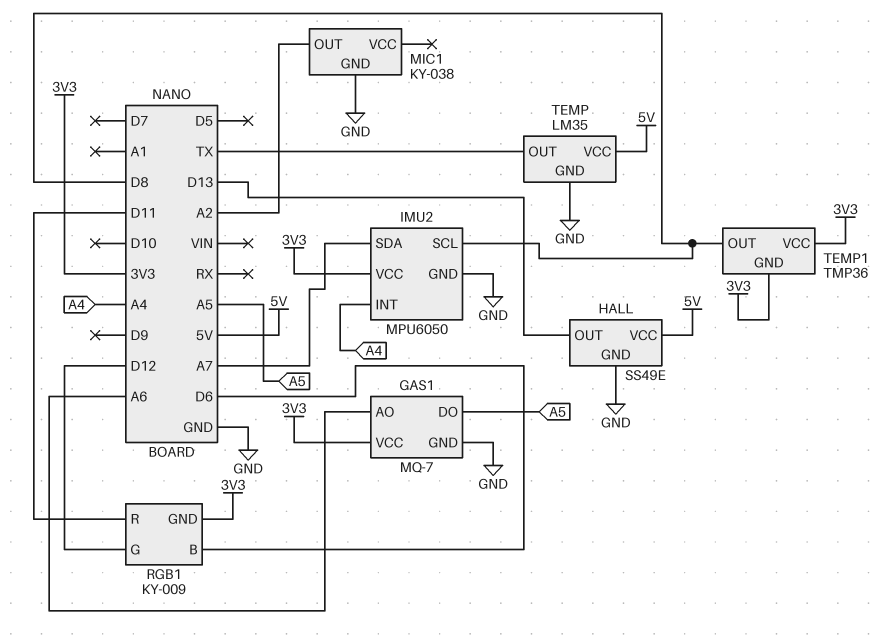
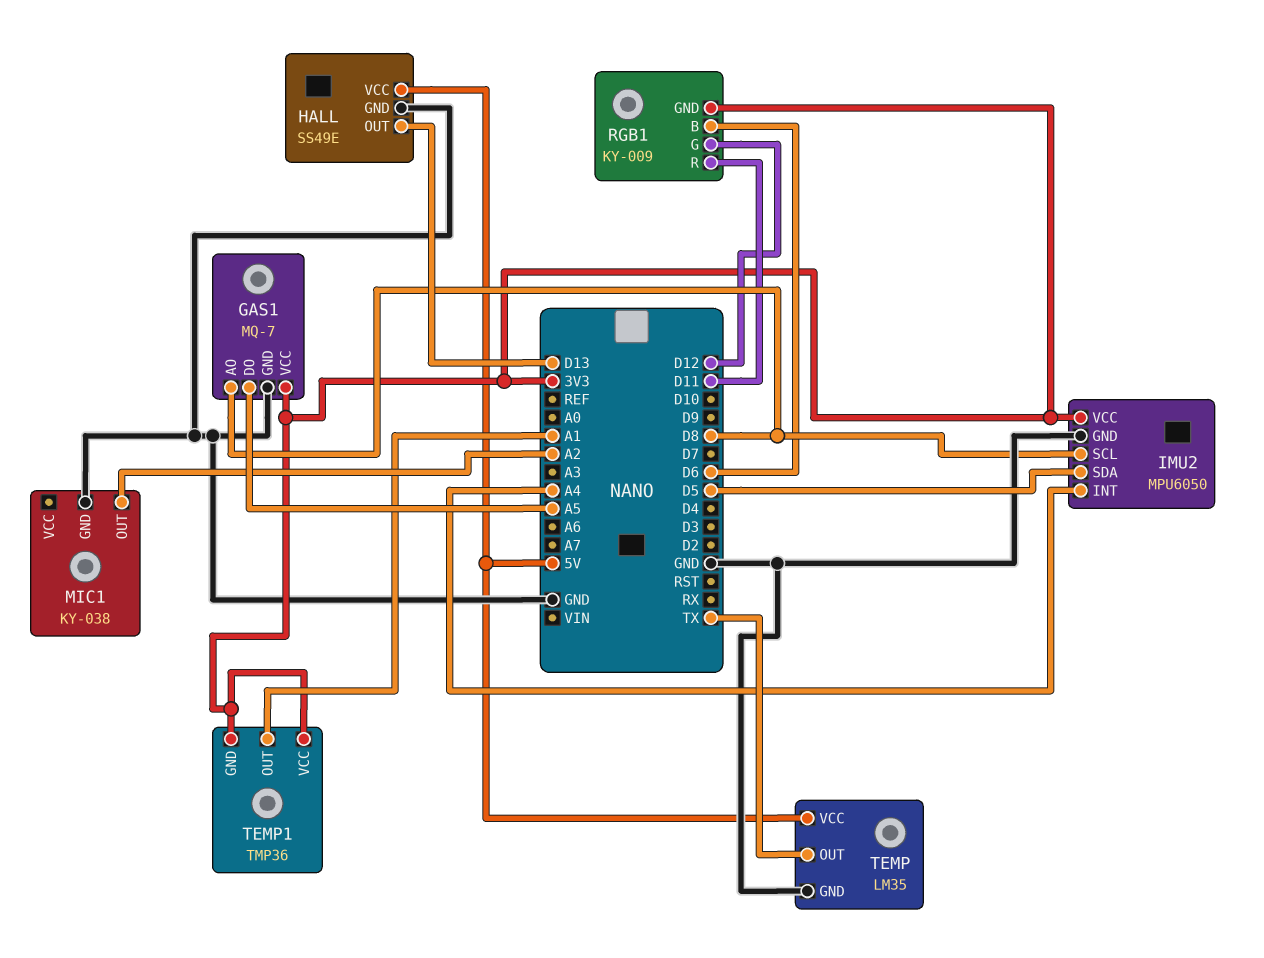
GAS1 pin AO: A6 -> D8
IMU2 pin SDA: A7 -> D5
TEMP1 pin OUT: D8 -> A1

